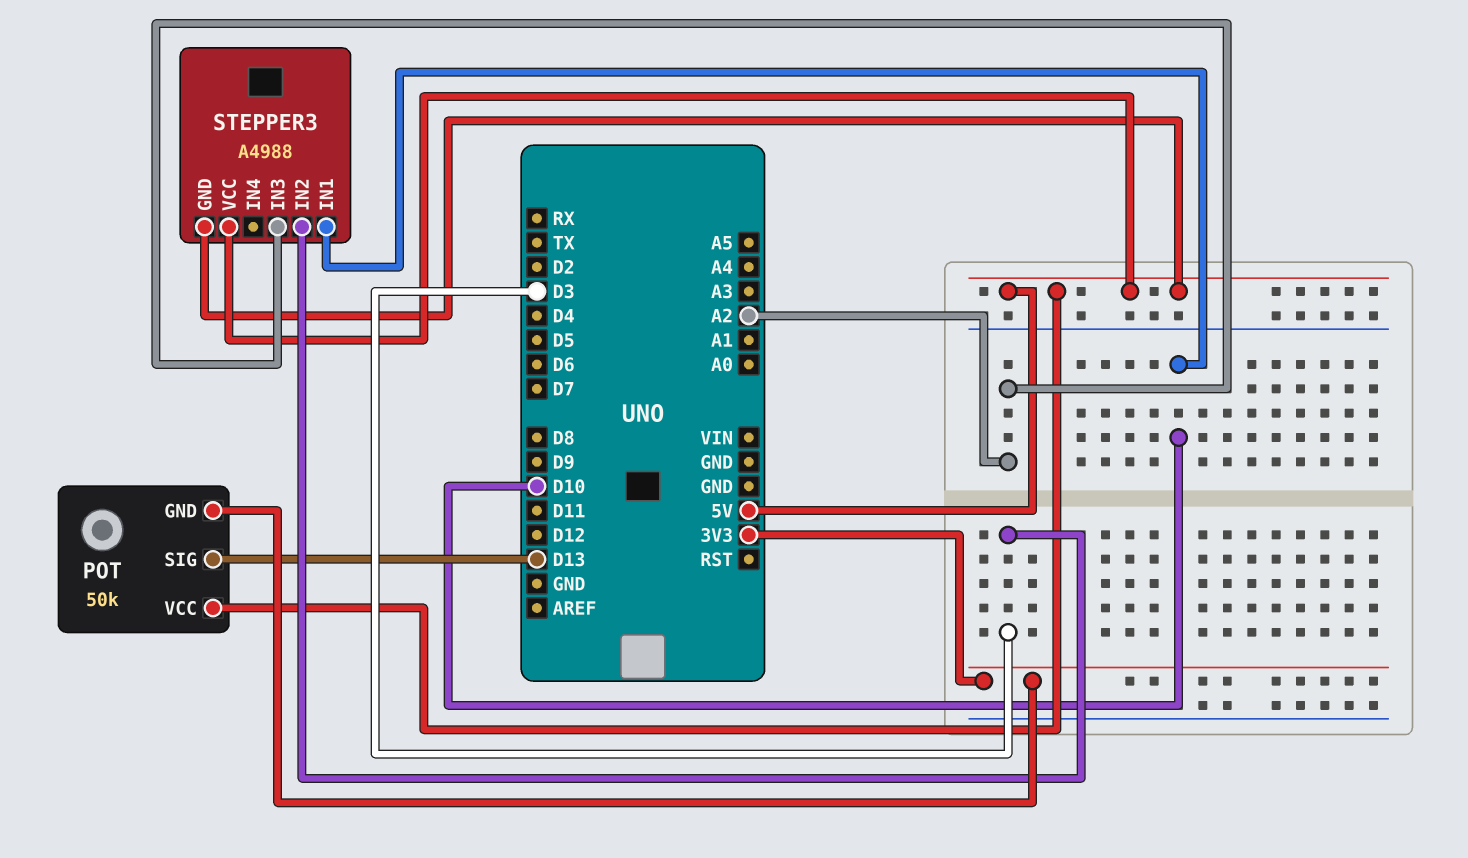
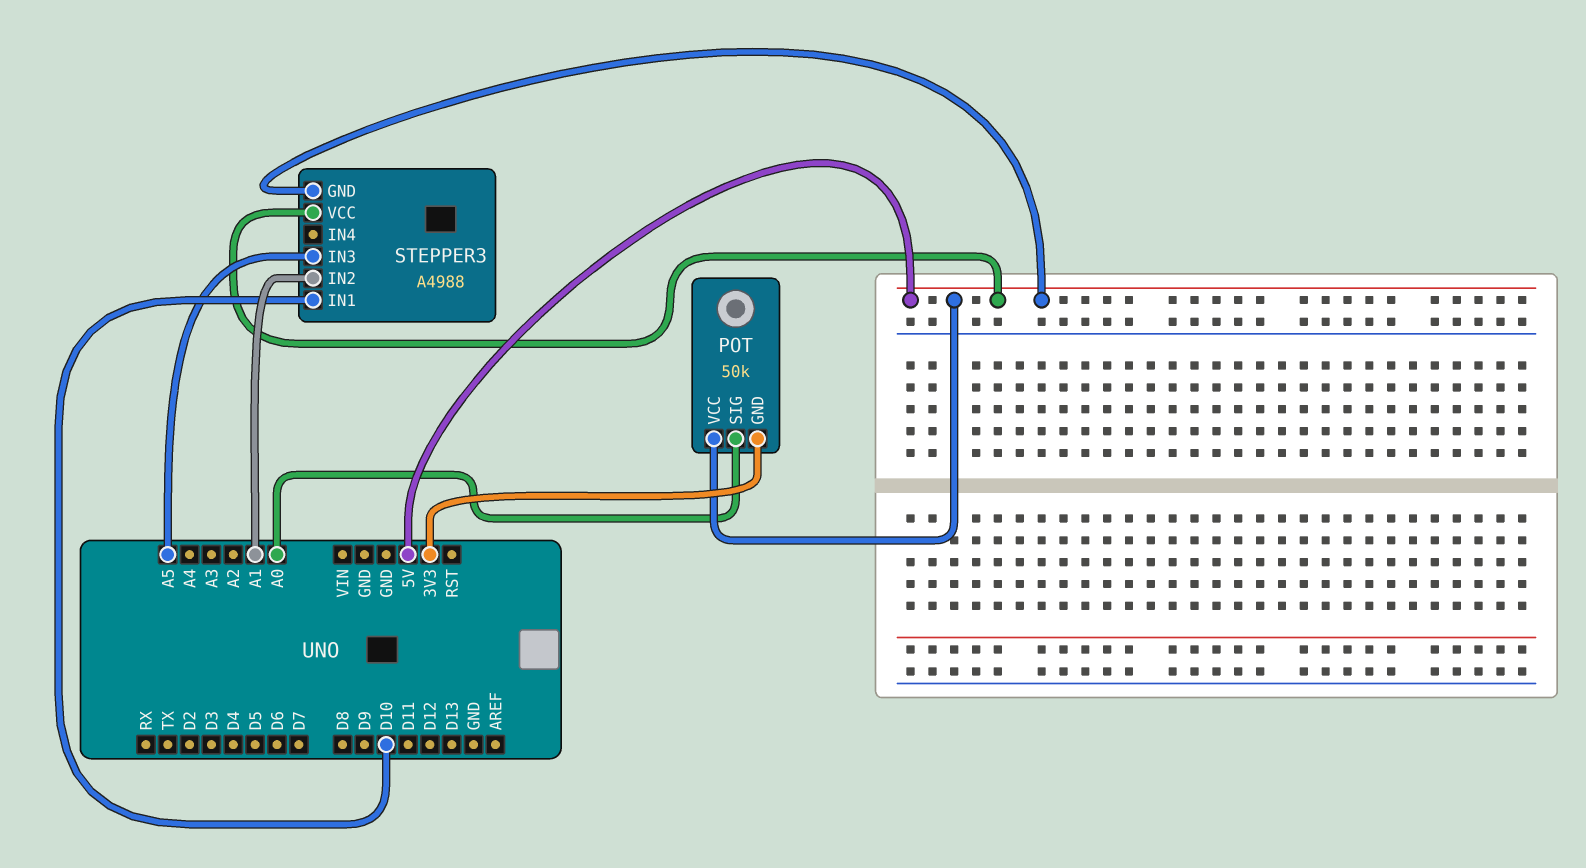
POT pin SIG: D13 -> A0
STEPPER3 pin IN2: D3 -> A1
STEPPER3 pin IN3: A2 -> A5

